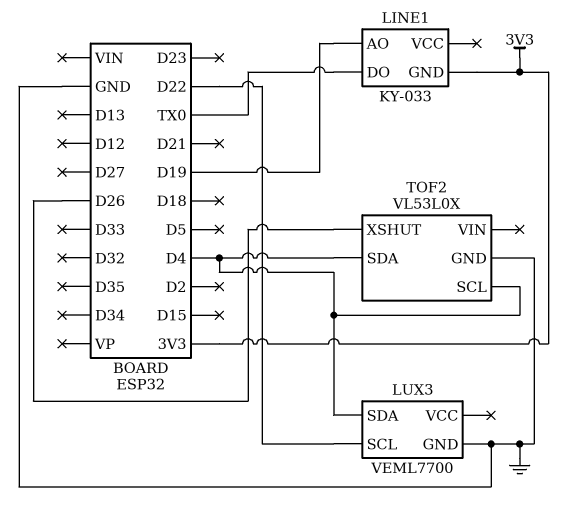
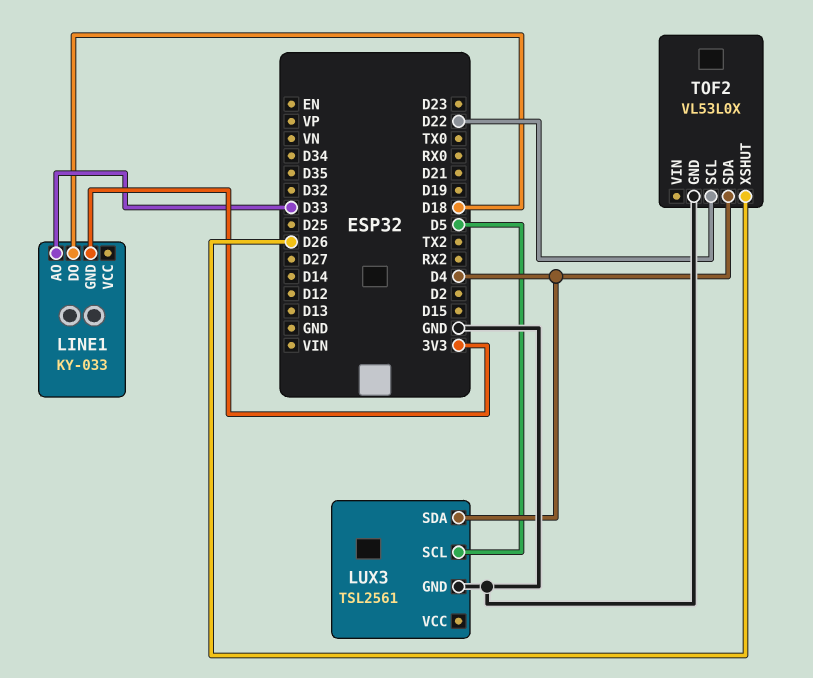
LINE1 pin AO: D19 -> D33
LINE1 pin DO: TX0 -> D18
LUX3: VEML7700 -> TSL2561
LUX3 pin SCL: D22 -> D5
TOF2 pin SCL: D4 -> D22

